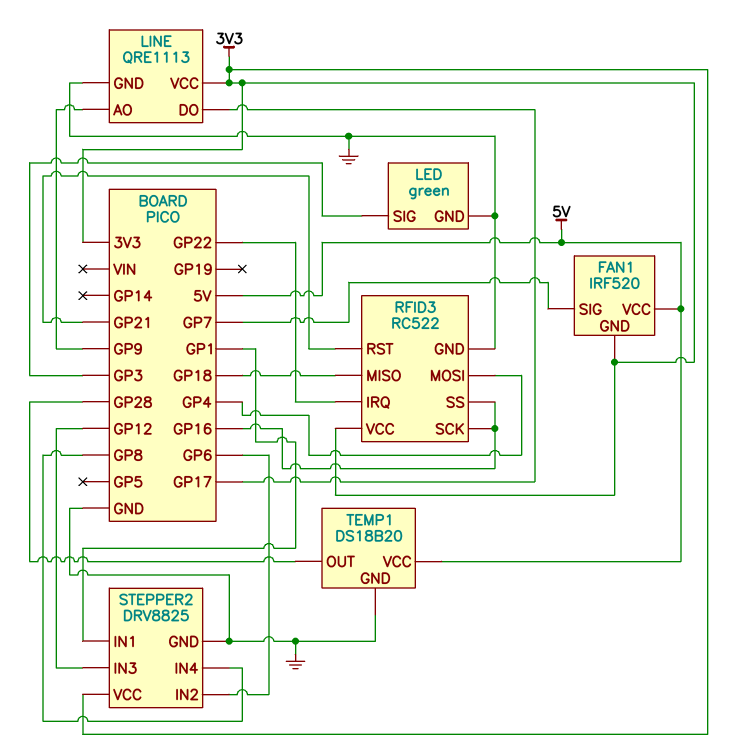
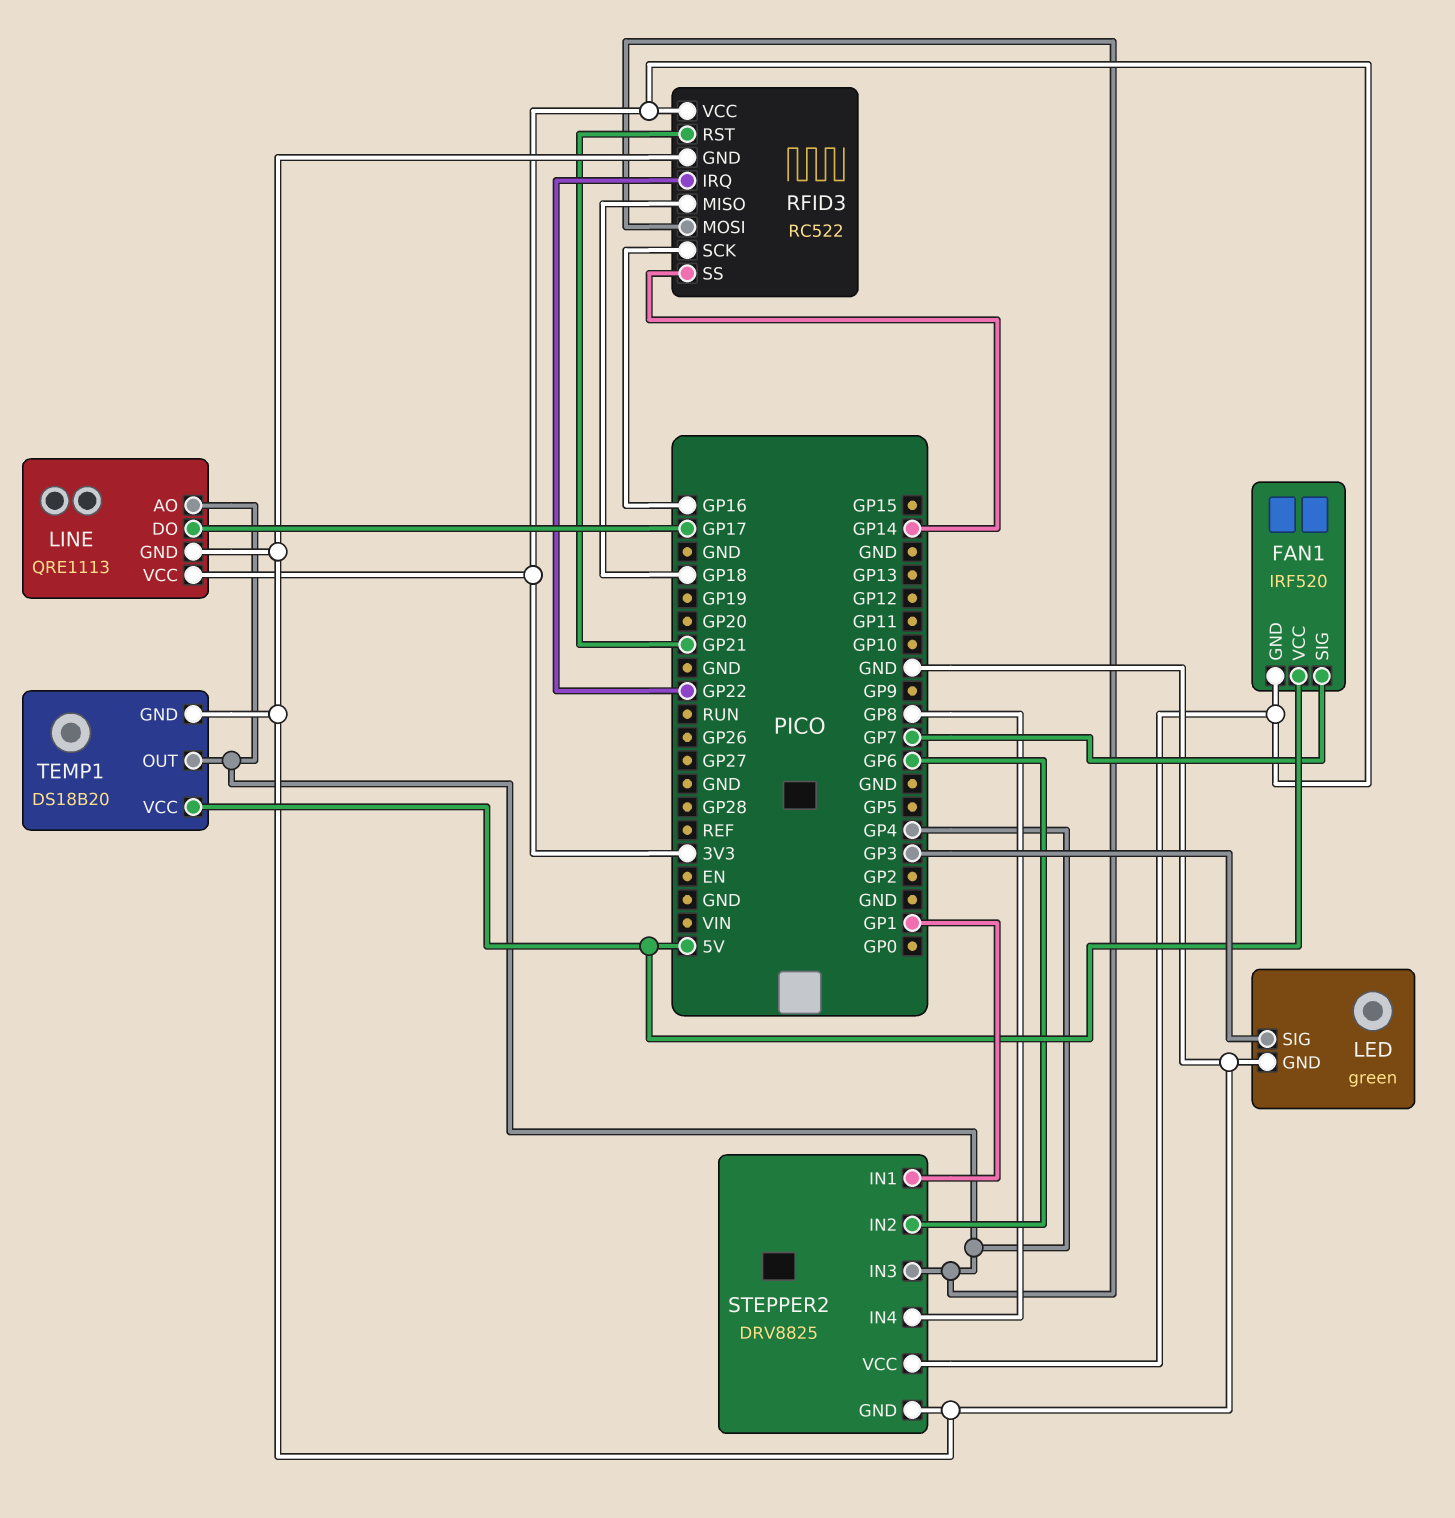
LINE pin AO: GP9 -> GP4
RFID3 pin SS: GP16 -> GP14
STEPPER2 pin IN3: GP12 -> GP4
TEMP1 pin OUT: GP28 -> GP4

